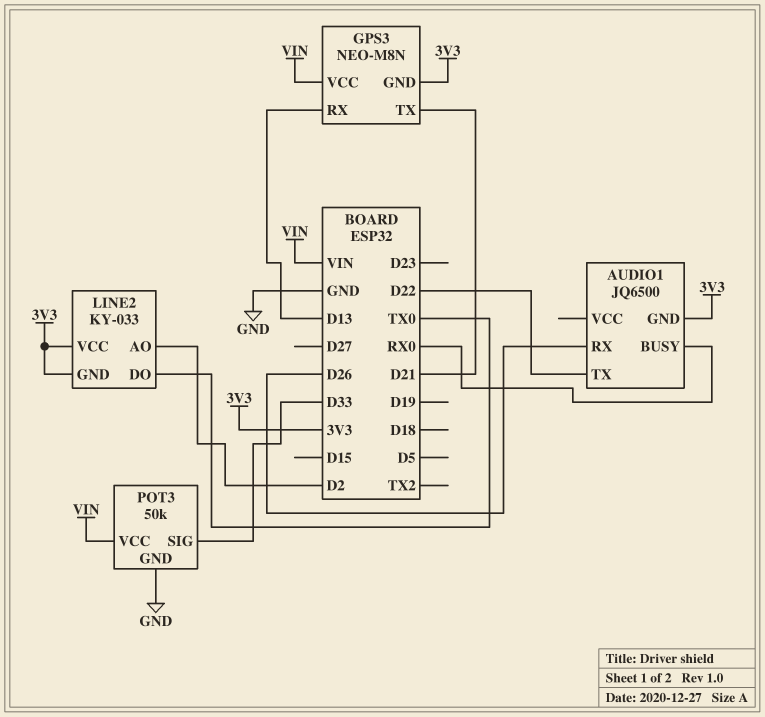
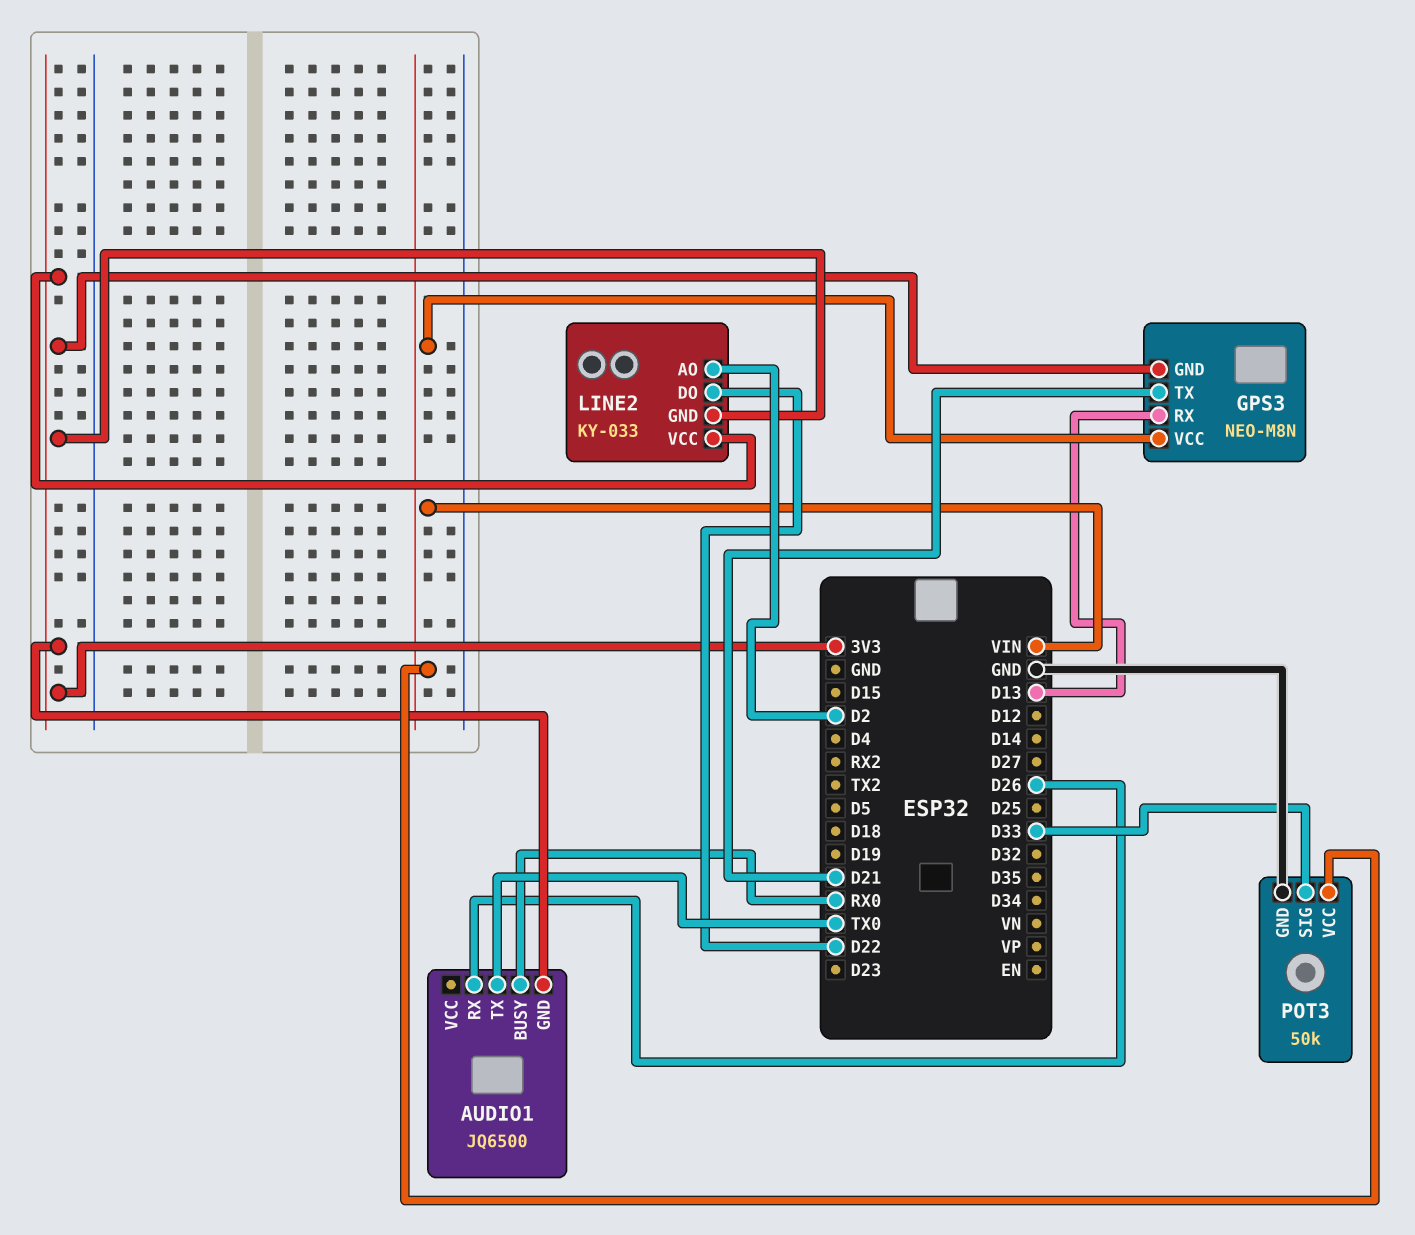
AUDIO1 pin TX: D22 -> TX0
LINE2 pin DO: TX0 -> D22

